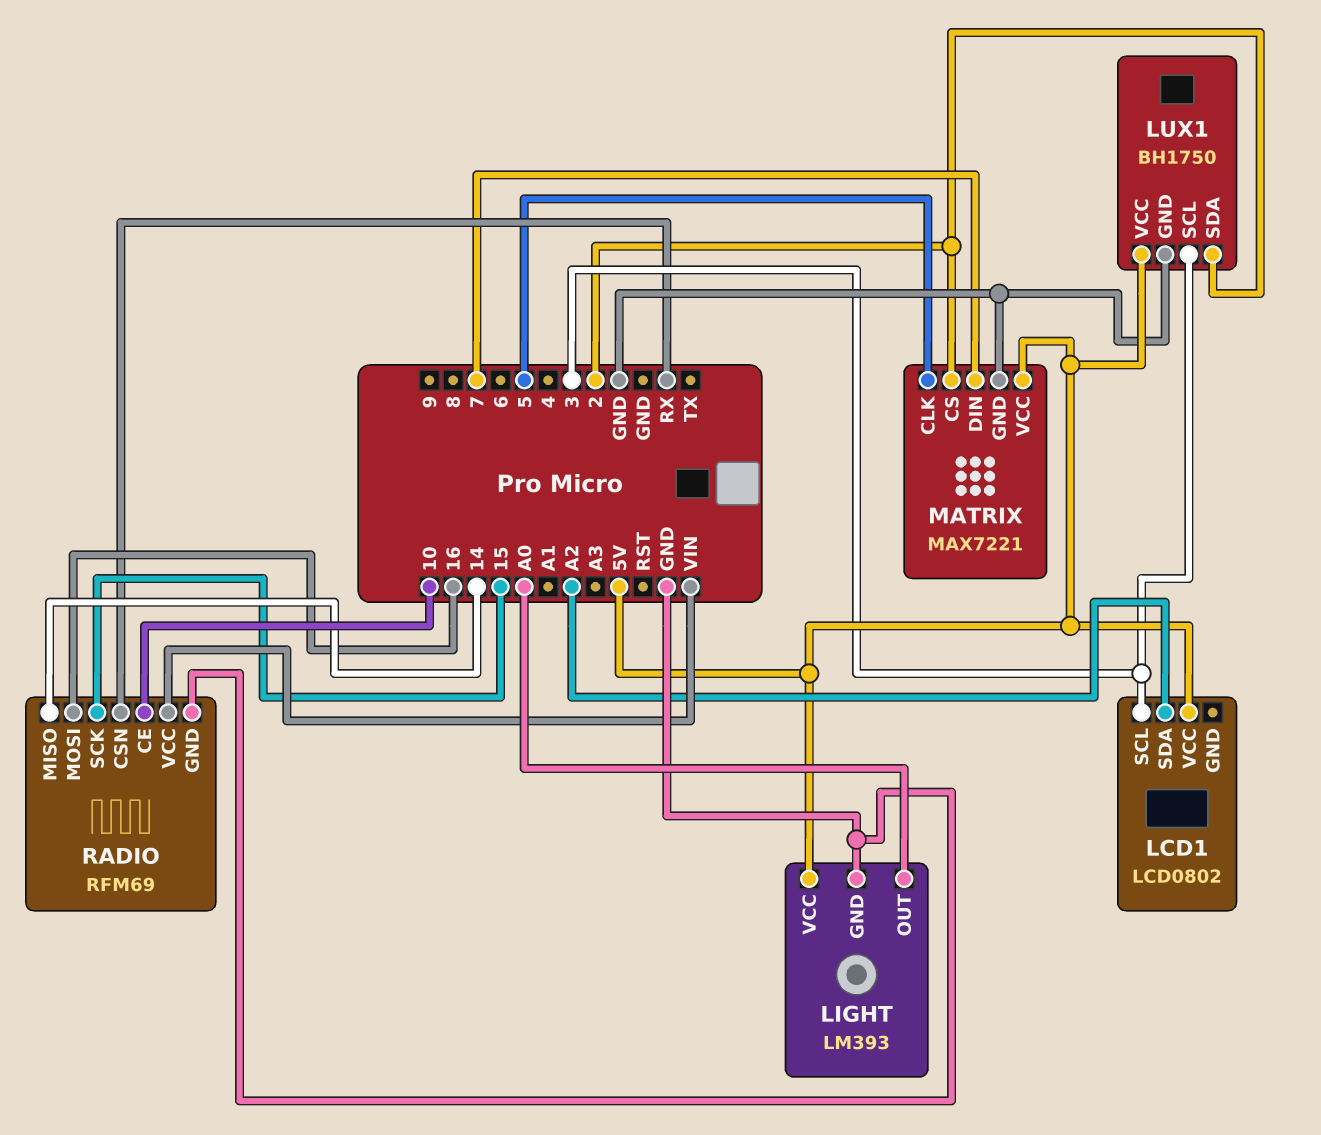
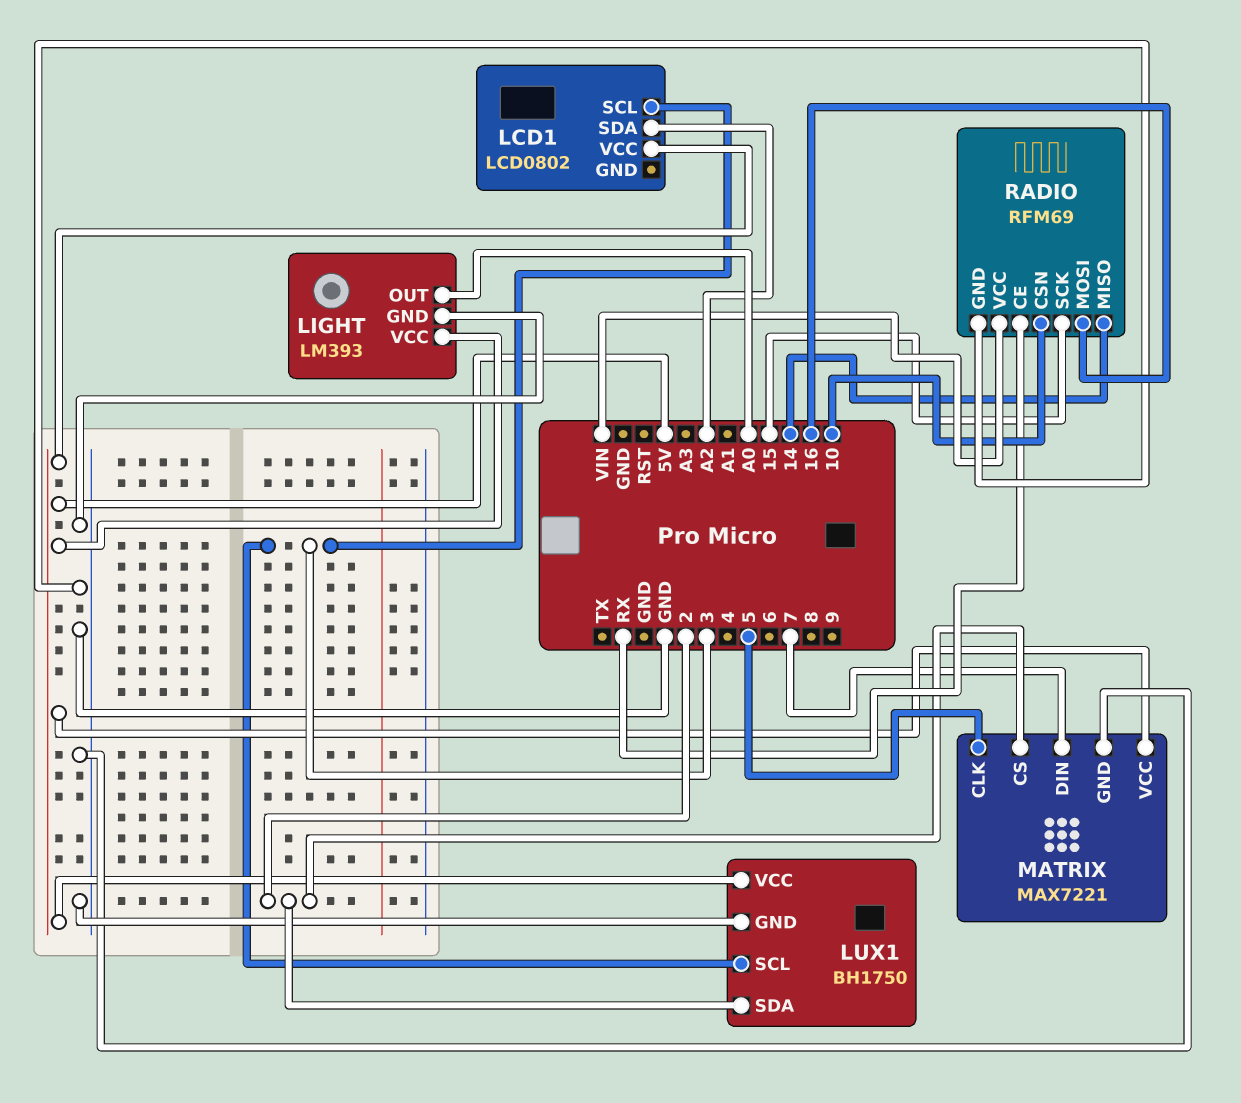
RADIO pin CE: 10 -> RX
RADIO pin CSN: RX -> 10

